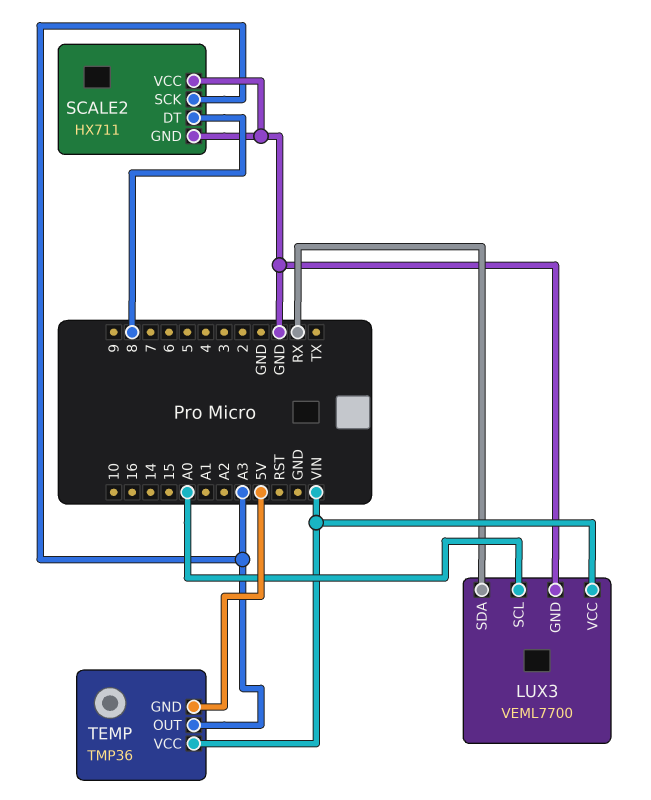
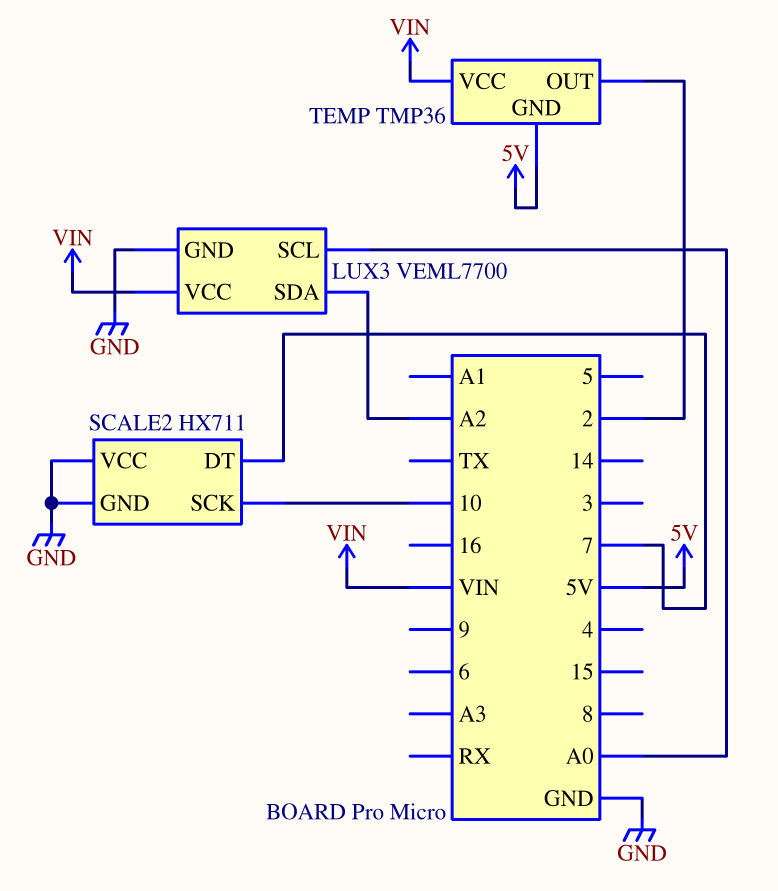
LUX3 pin SDA: RX -> A2
SCALE2 pin DT: 8 -> 7
SCALE2 pin SCK: A3 -> 10
TEMP pin OUT: A3 -> 2

